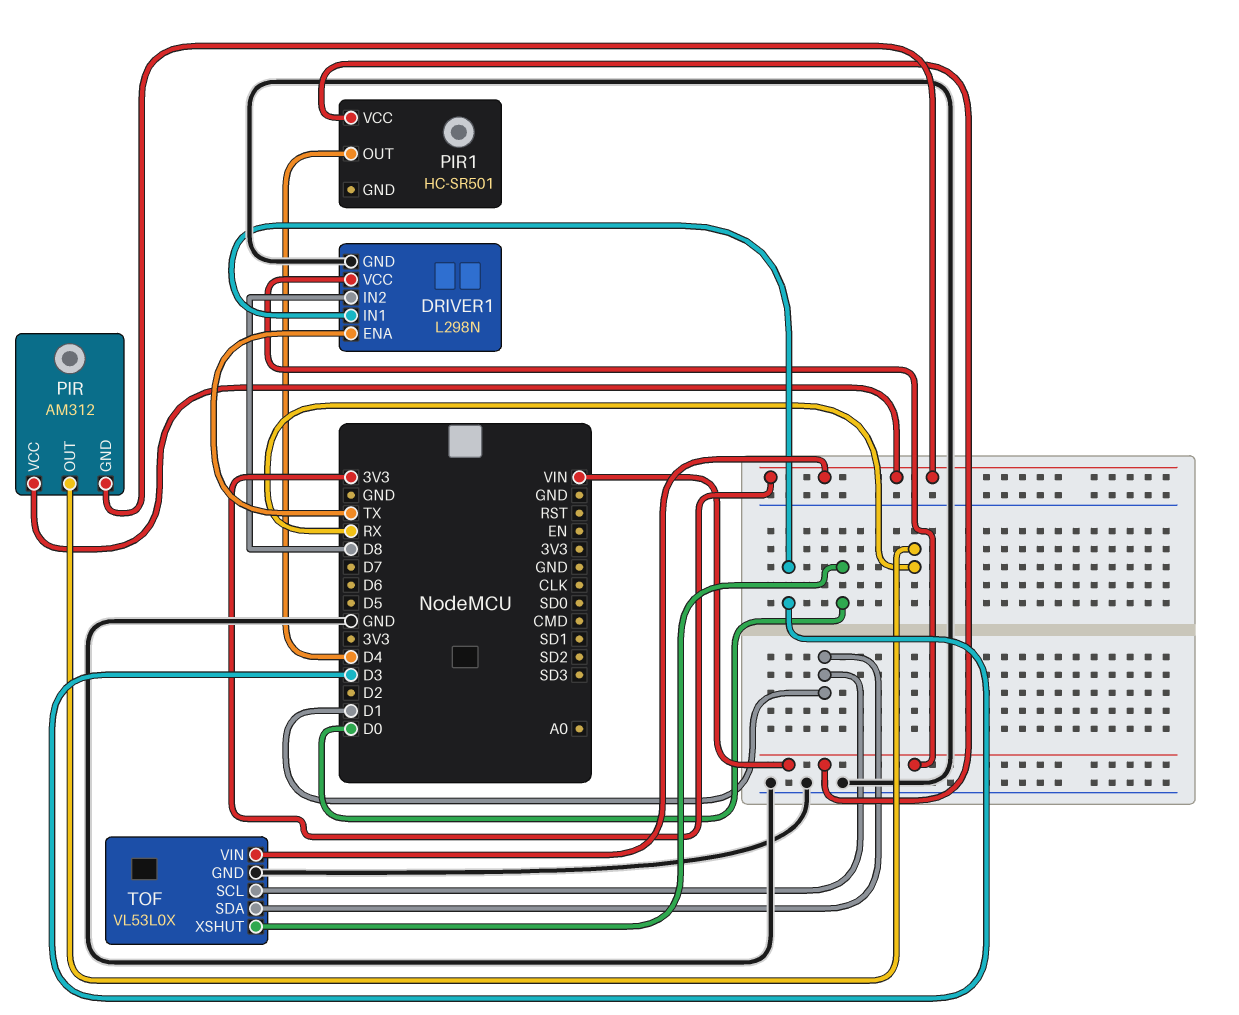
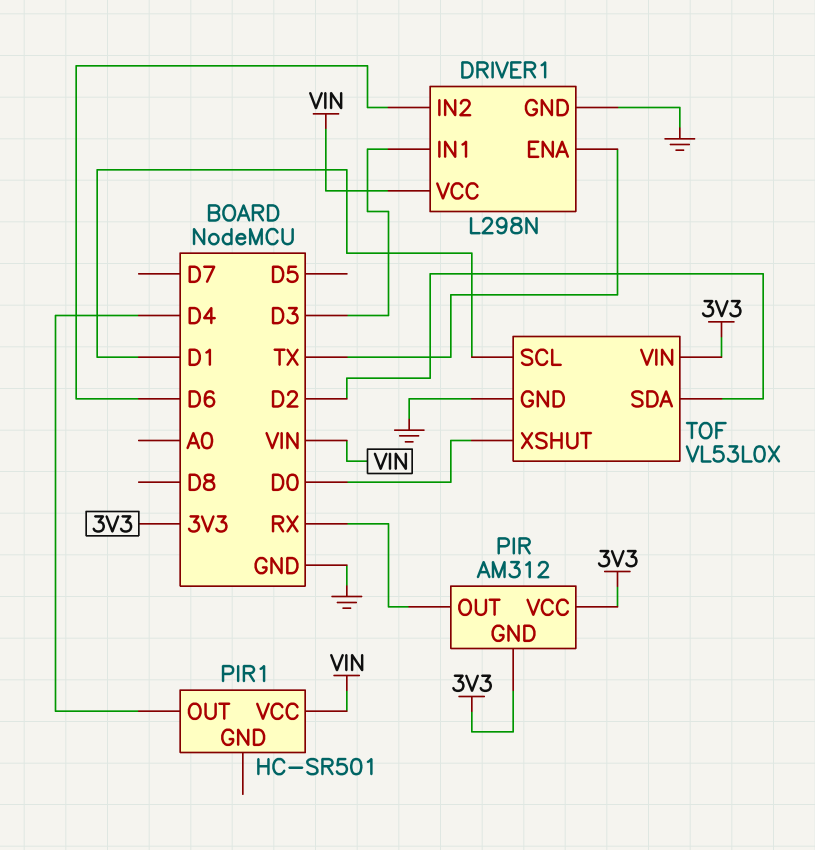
DRIVER1 pin IN2: D8 -> D6
TOF pin SDA: D1 -> D2

